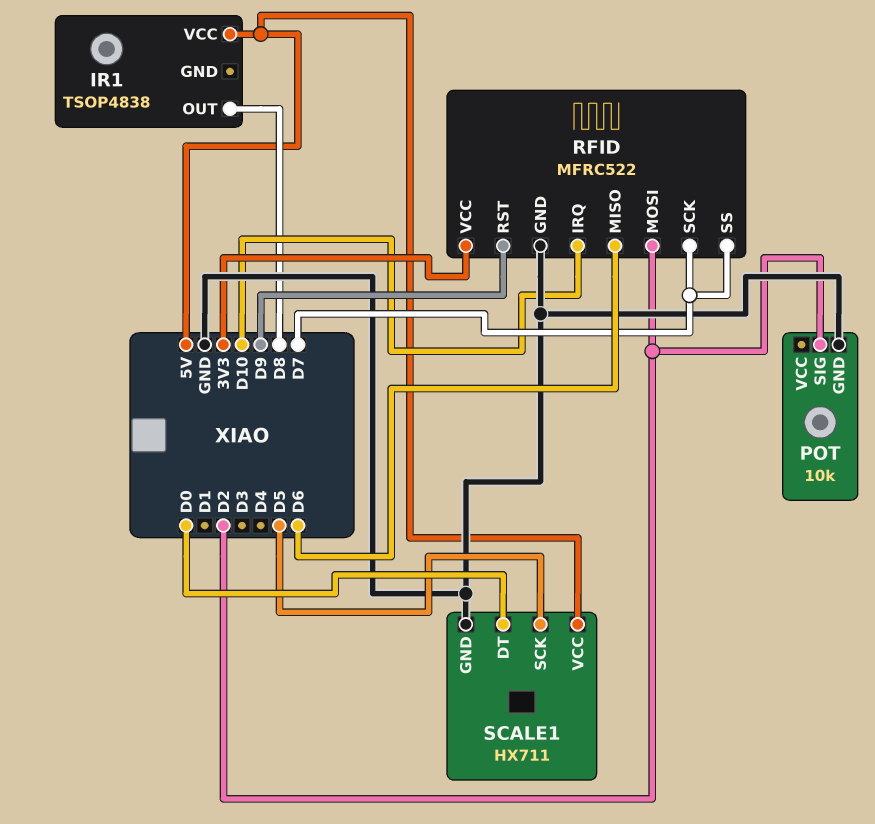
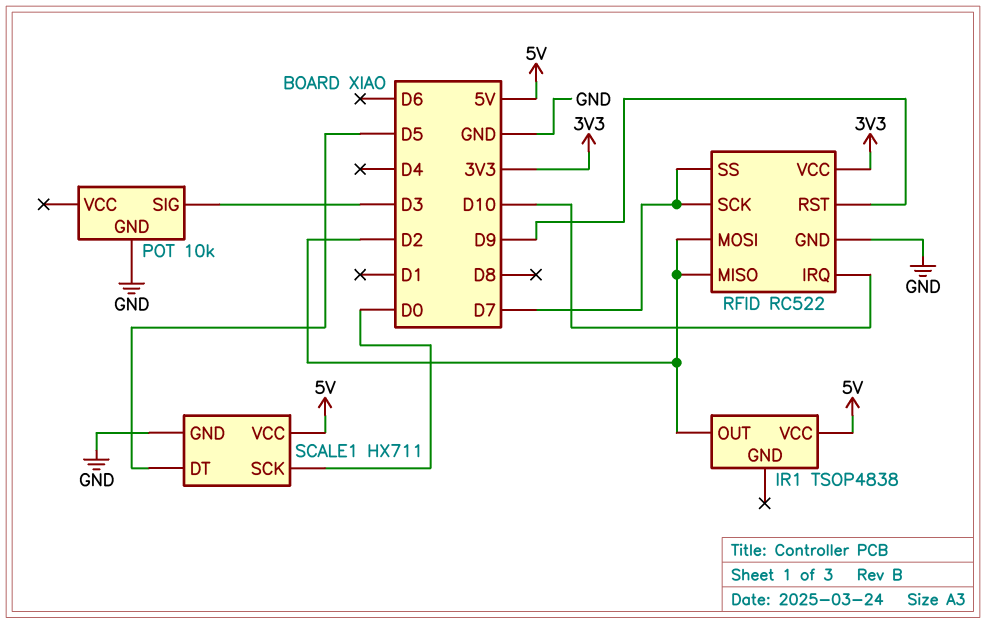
IR1 pin OUT: D8 -> D2
POT pin SIG: D2 -> D3
RFID: MFRC522 -> RC522
RFID pin MISO: D6 -> D2
SCALE1 pin DT: D0 -> D5
SCALE1 pin SCK: D5 -> D0

